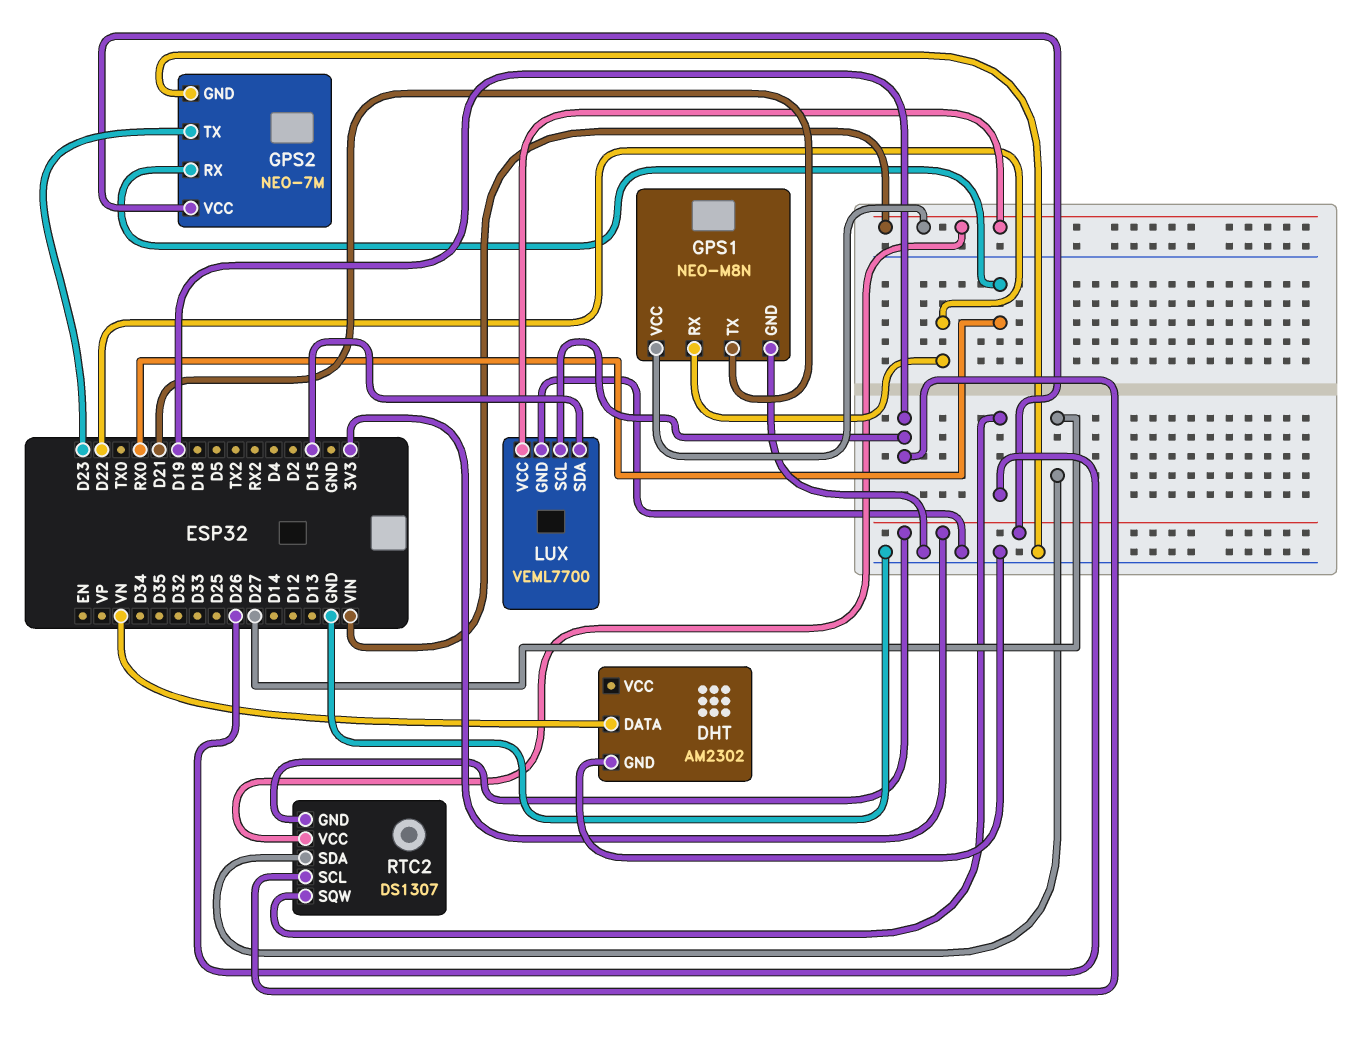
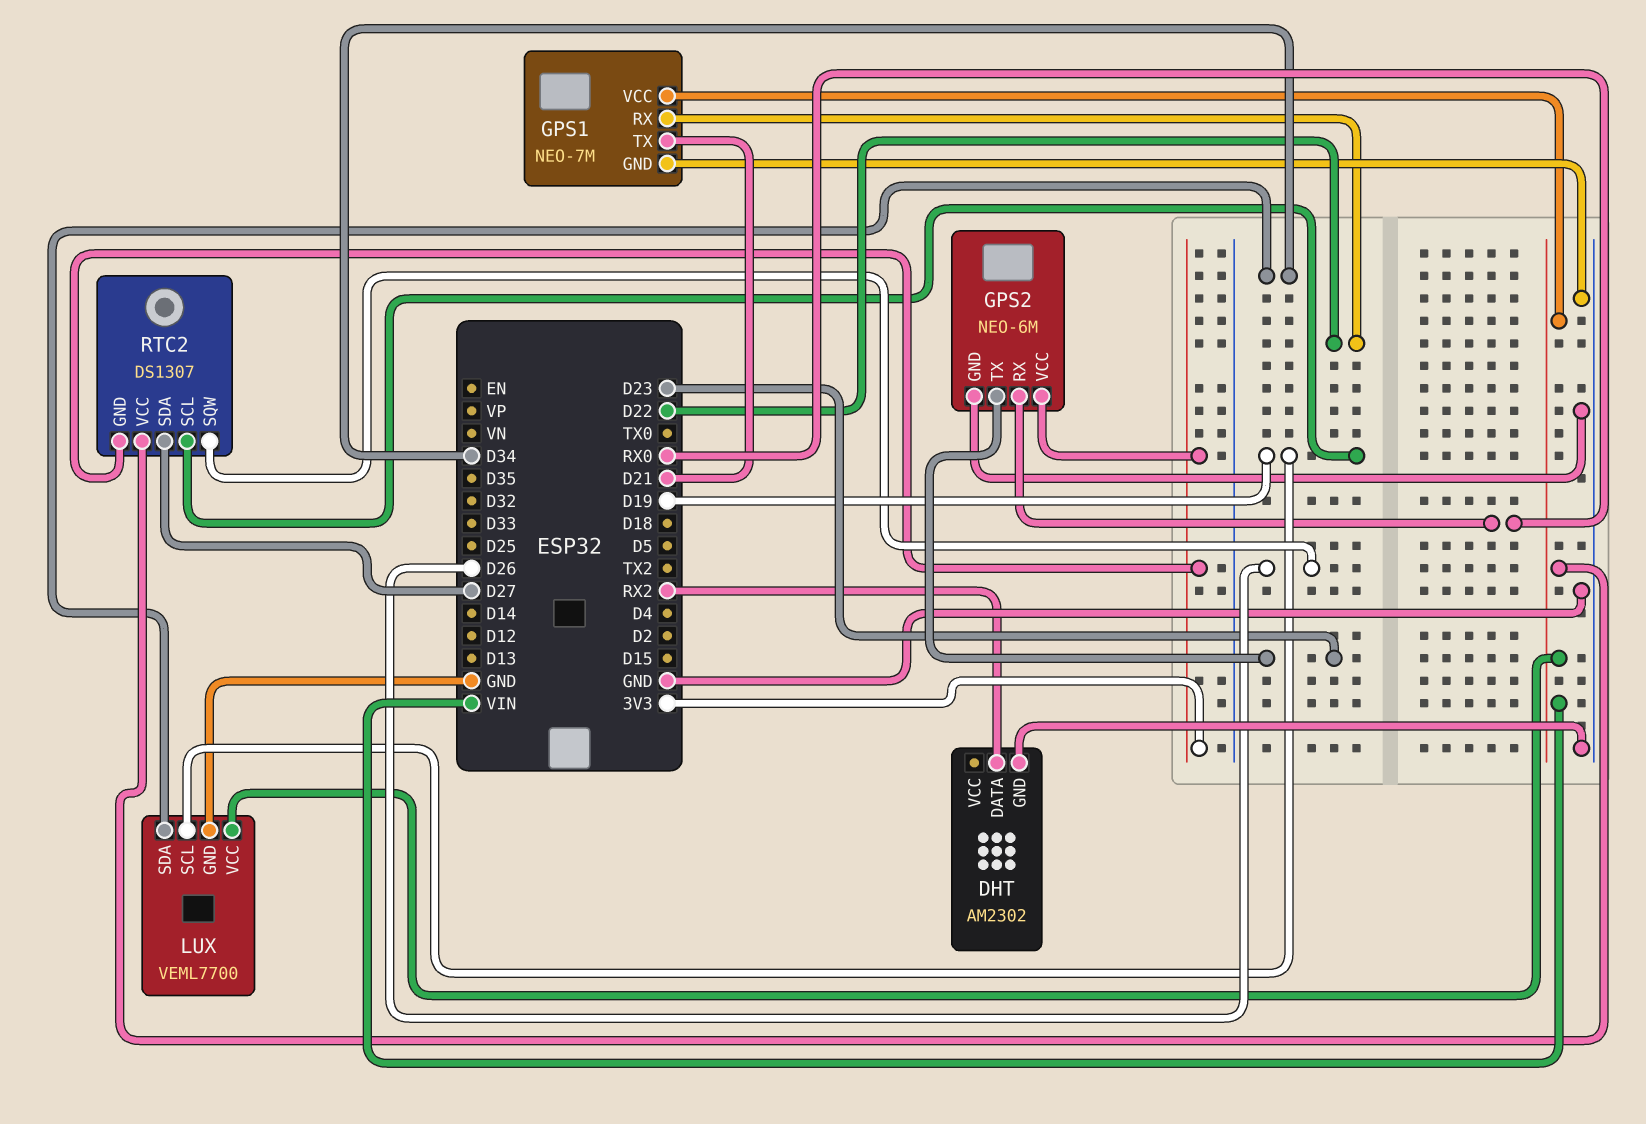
DHT pin DATA: VN -> RX2
GPS1: NEO-M8N -> NEO-7M
GPS2: NEO-7M -> NEO-6M
LUX pin SDA: D15 -> D34

